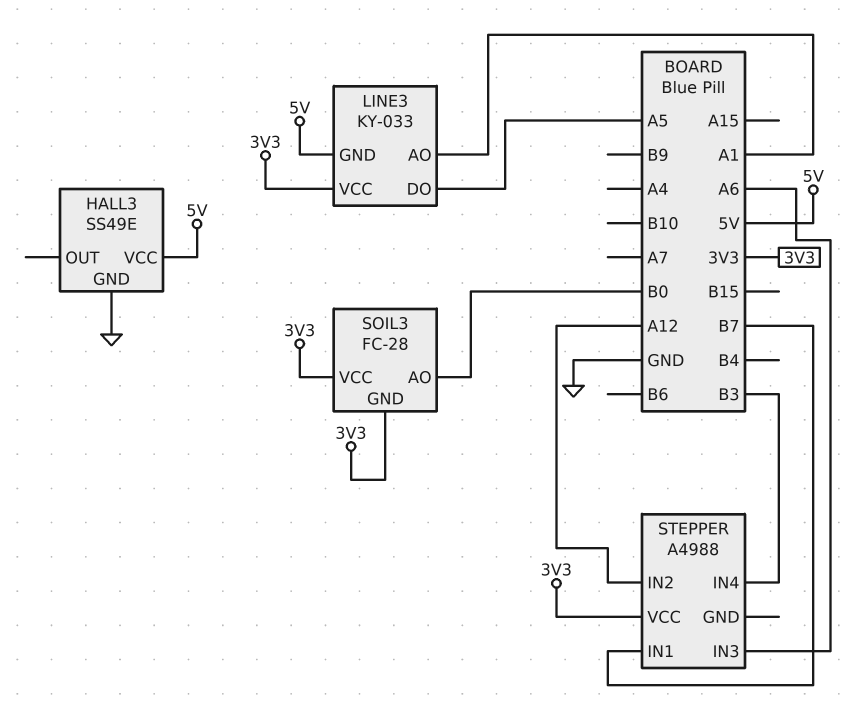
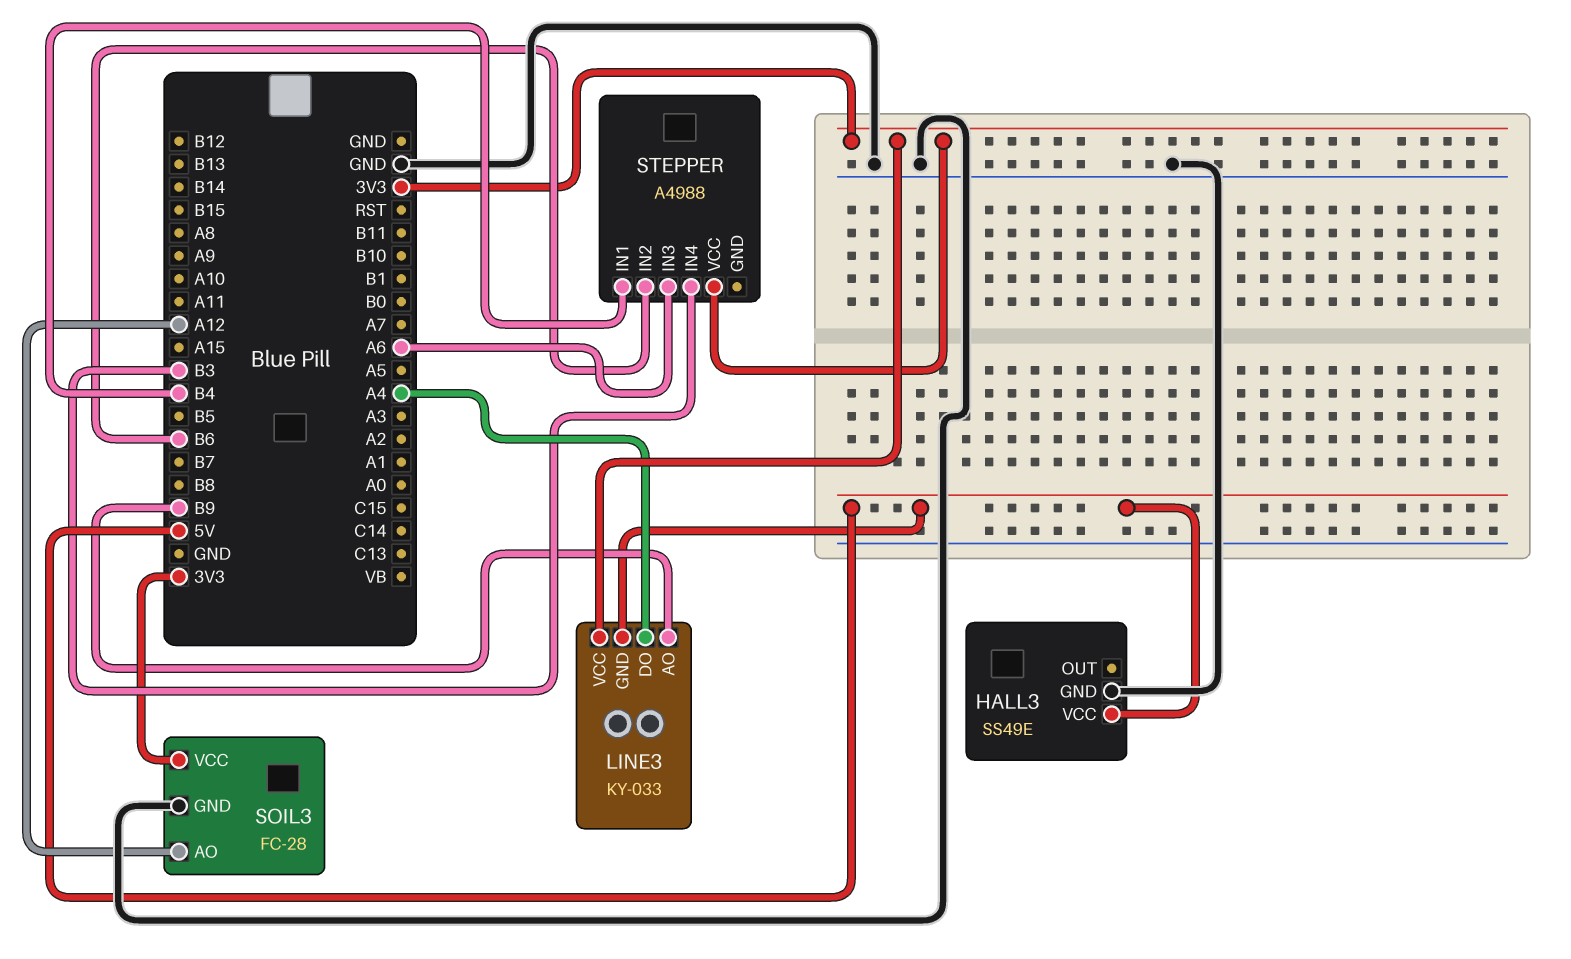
LINE3 pin AO: A1 -> B9
LINE3 pin DO: A5 -> A4
SOIL3 pin AO: B0 -> A12
SOIL3 pin GND: 3V3 -> GND
STEPPER pin IN1: B7 -> B4
STEPPER pin IN2: A12 -> B6

